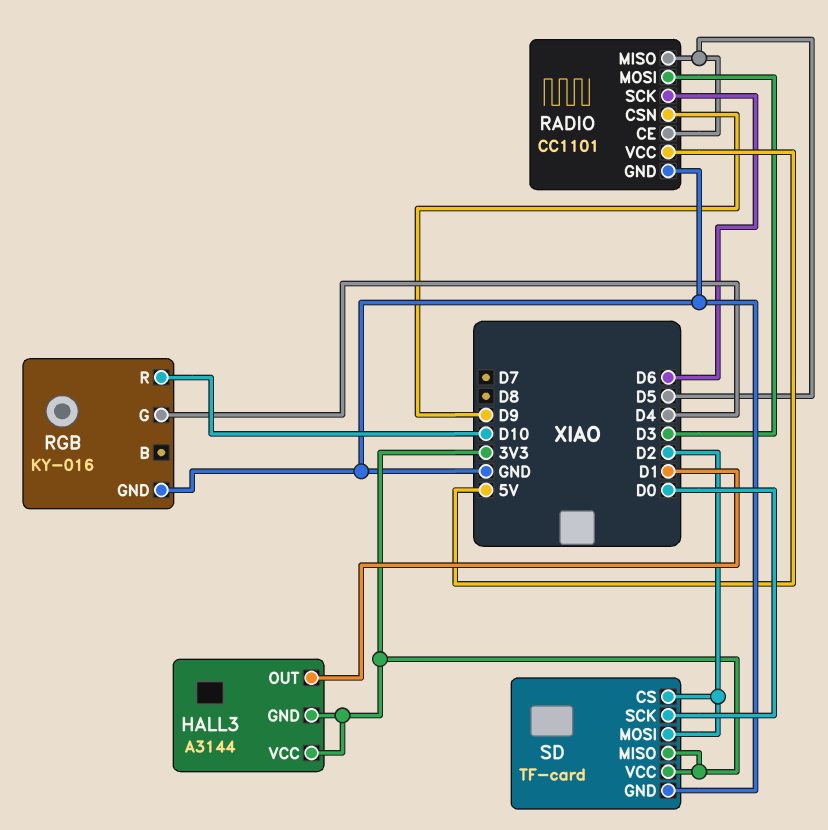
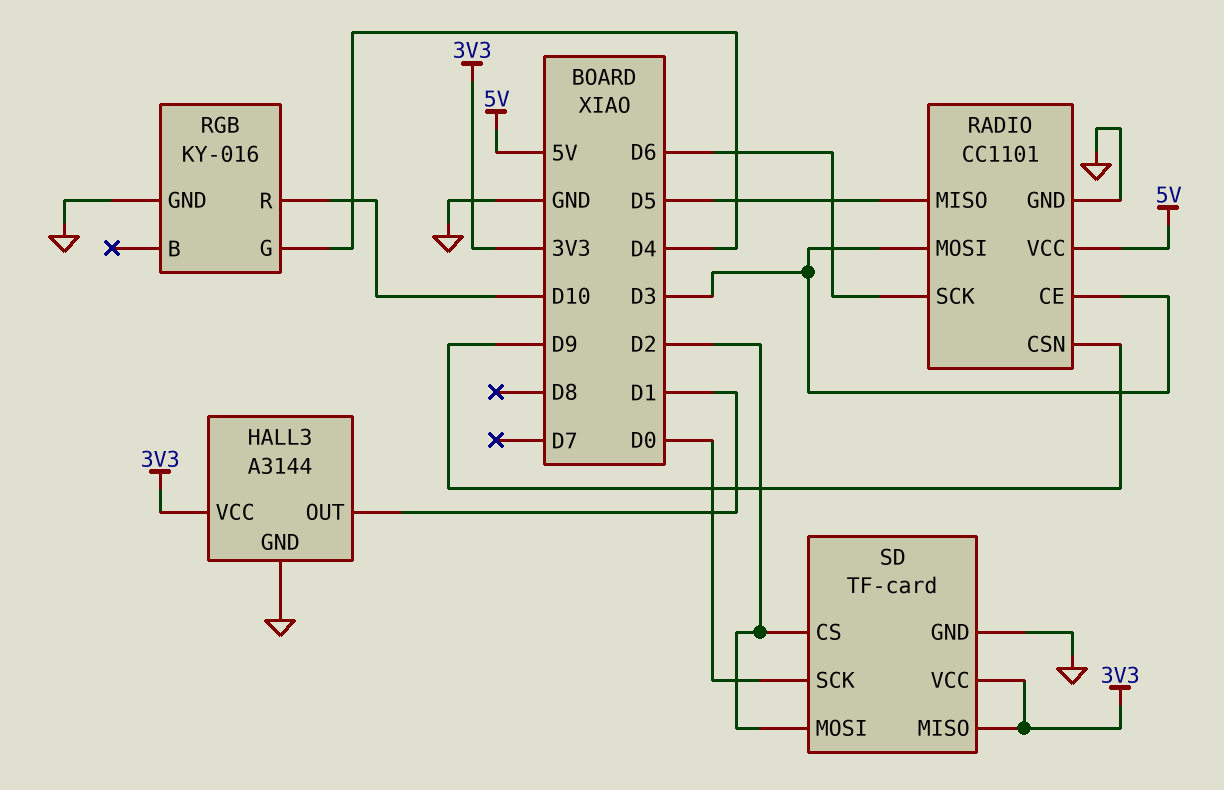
HALL3 pin GND: 3V3 -> GND
RADIO pin CE: D5 -> D3

